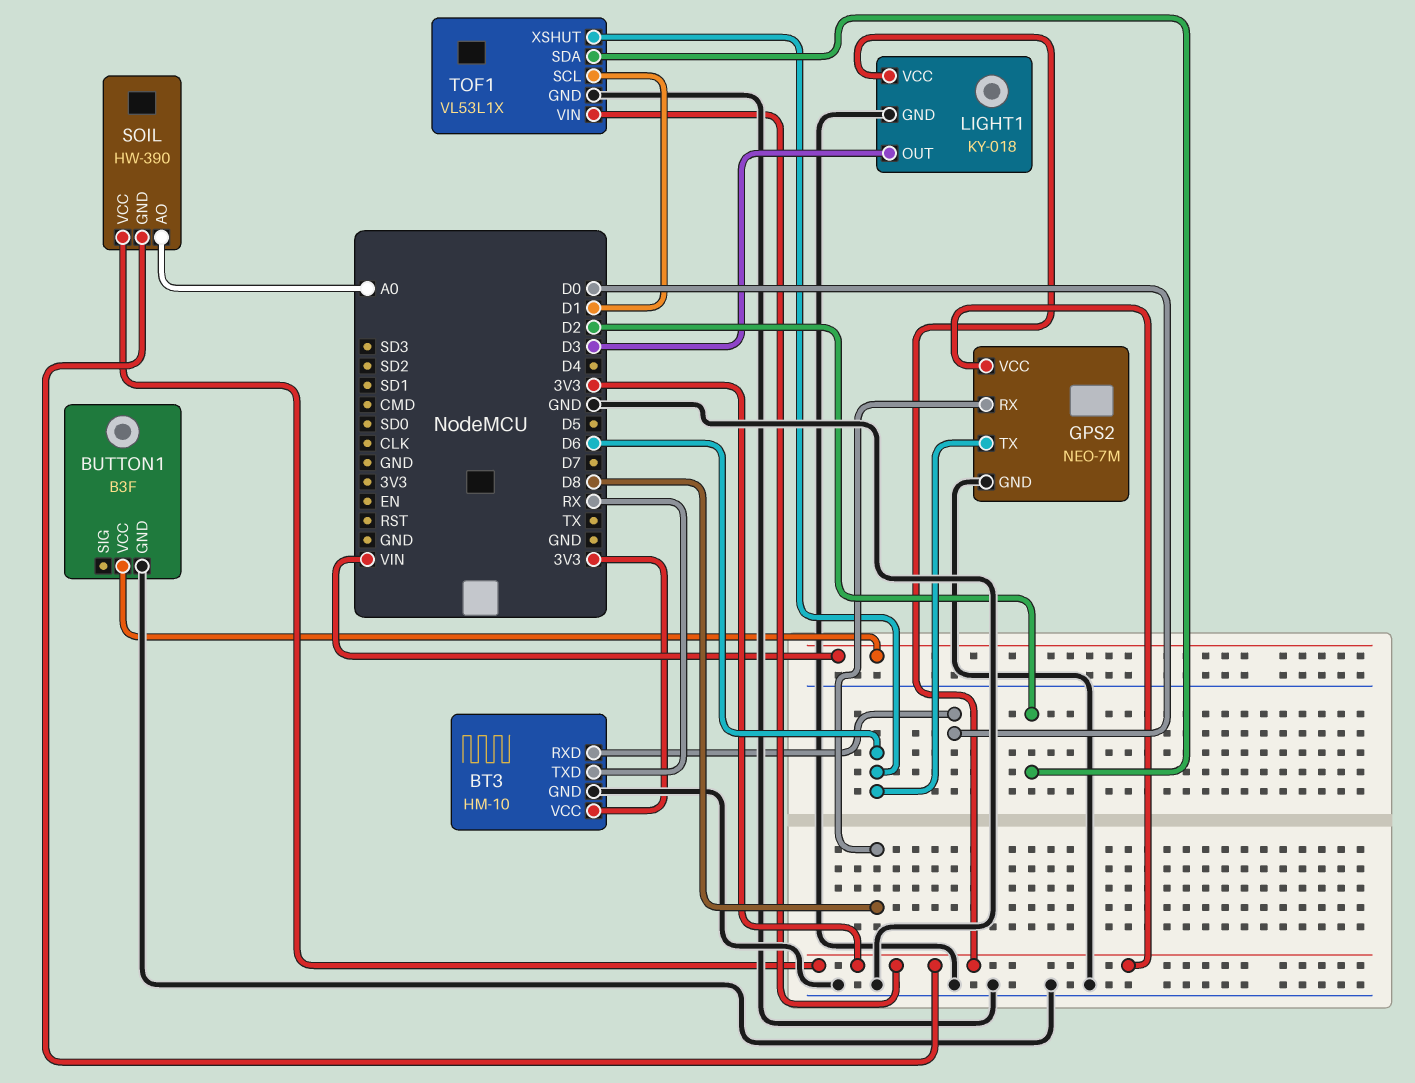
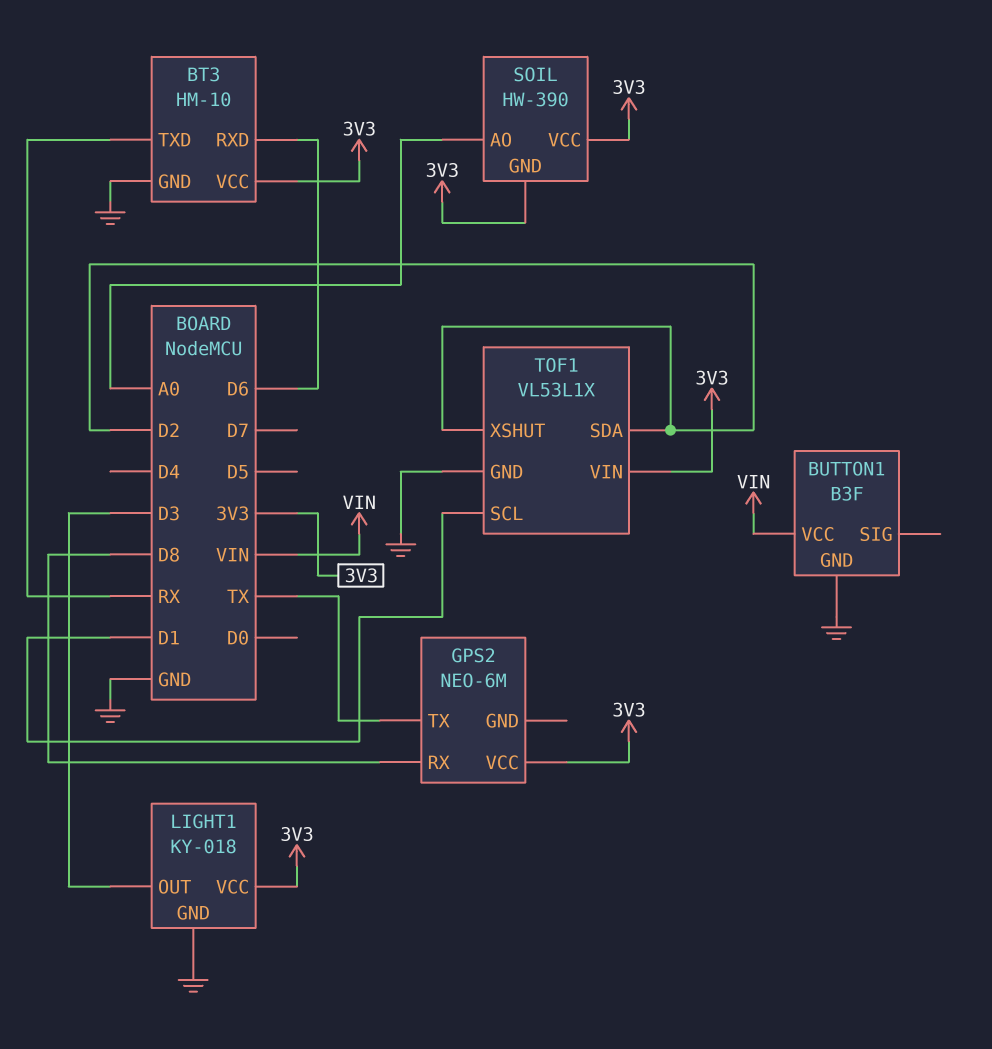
BT3 pin RXD: D0 -> D6
GPS2: NEO-7M -> NEO-6M
GPS2 pin GND: GND -> none
GPS2 pin TX: D6 -> TX
TOF1 pin XSHUT: D6 -> D2

